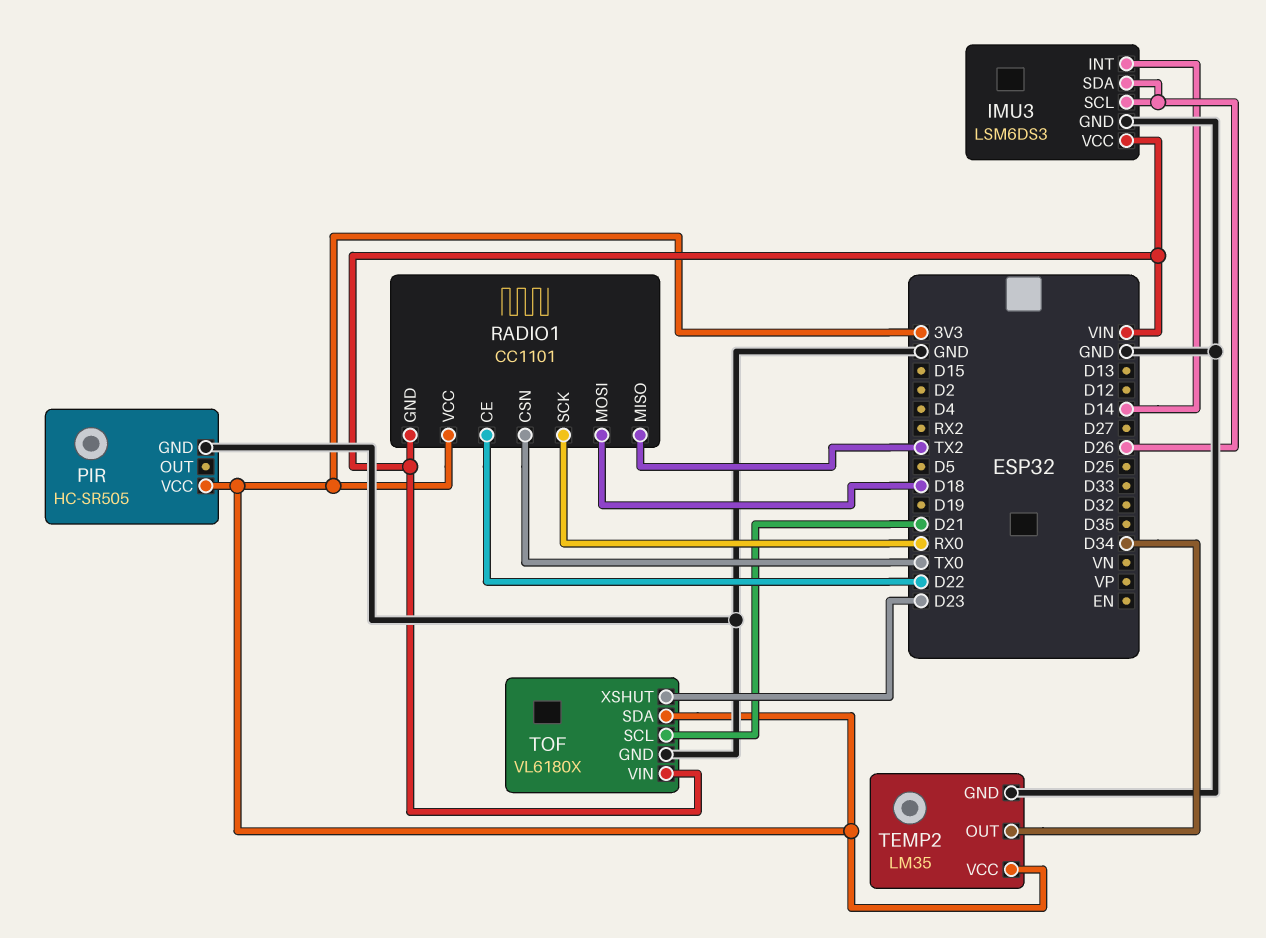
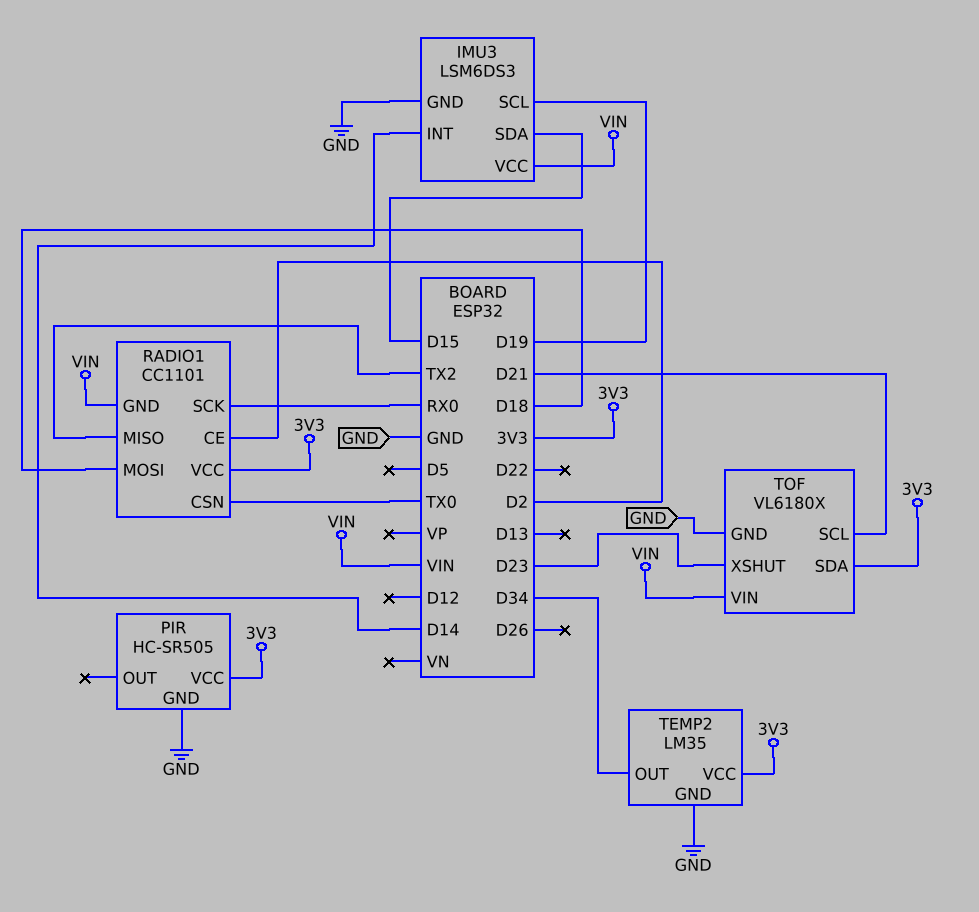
IMU3 pin SCL: D26 -> D19
IMU3 pin SDA: D26 -> D15
RADIO1 pin CE: D22 -> D2

